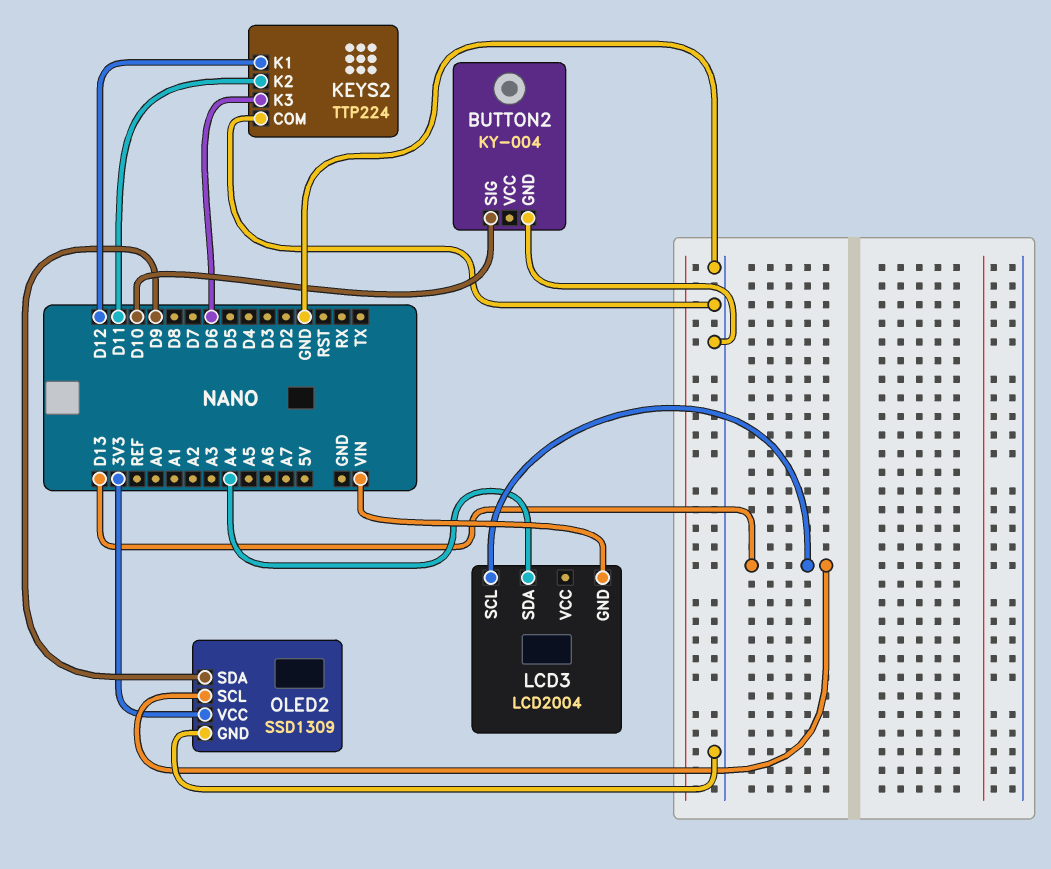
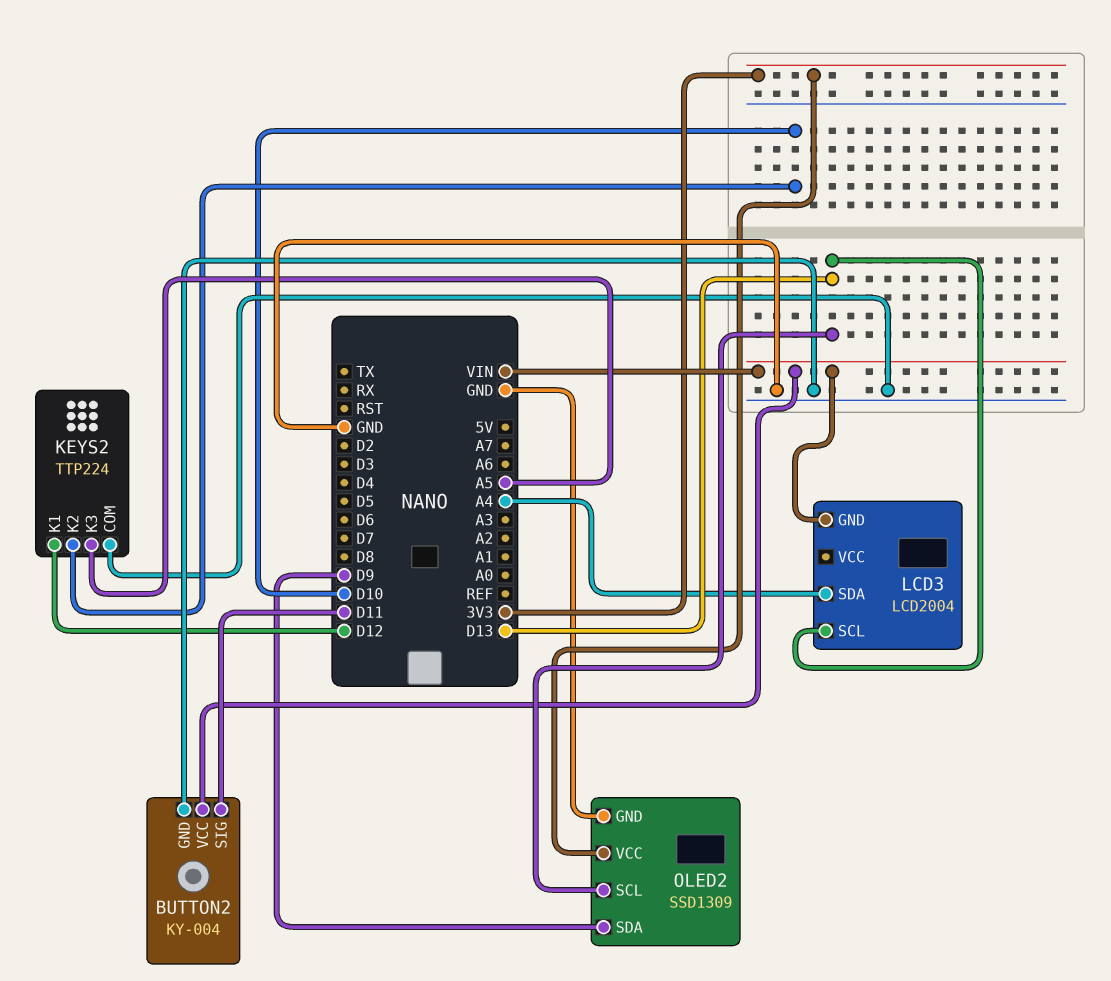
BUTTON2 pin SIG: D10 -> D11
BUTTON2 pin VCC: none -> VIN
KEYS2 pin K2: D11 -> D10
KEYS2 pin K3: D6 -> A5

